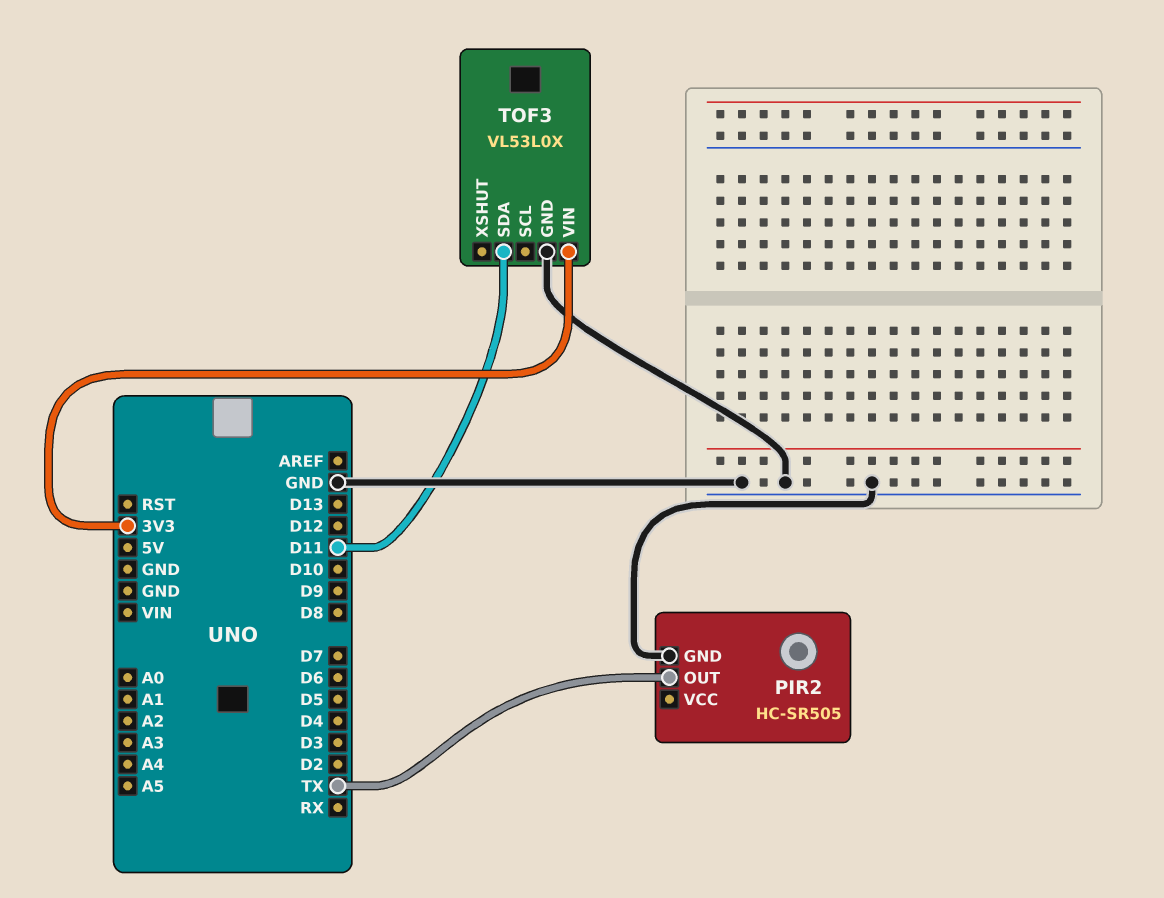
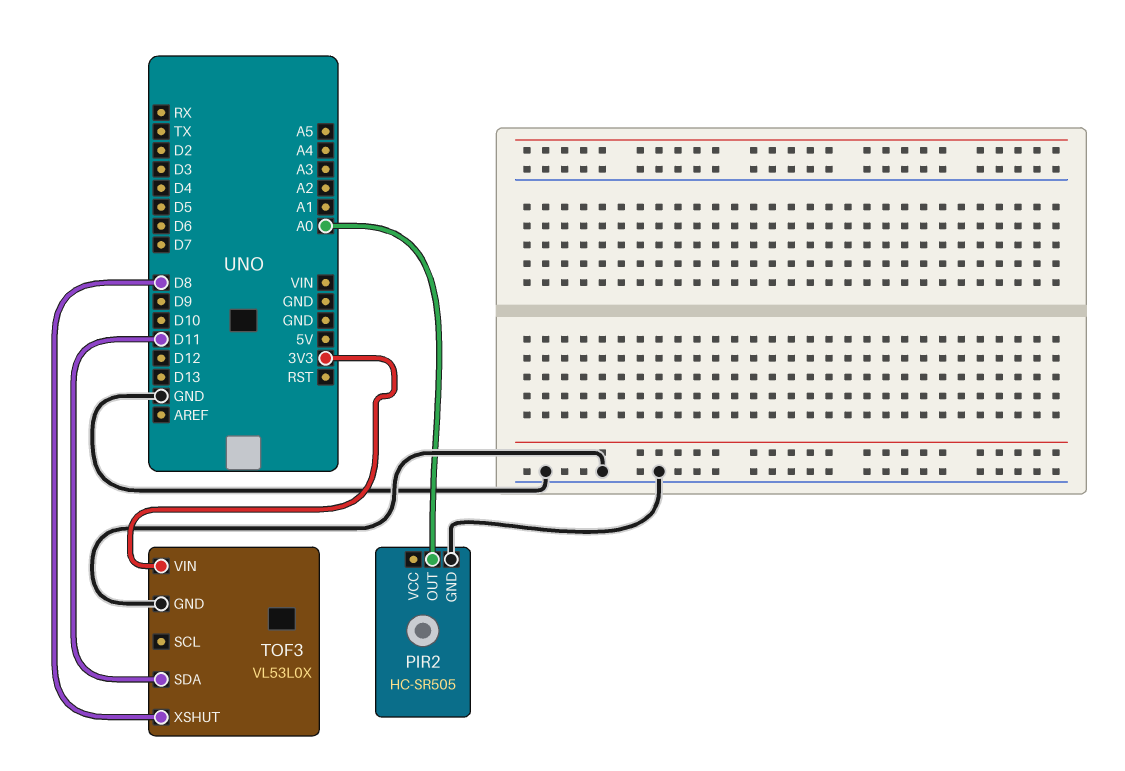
PIR2 pin OUT: TX -> A0
TOF3 pin XSHUT: none -> D8

